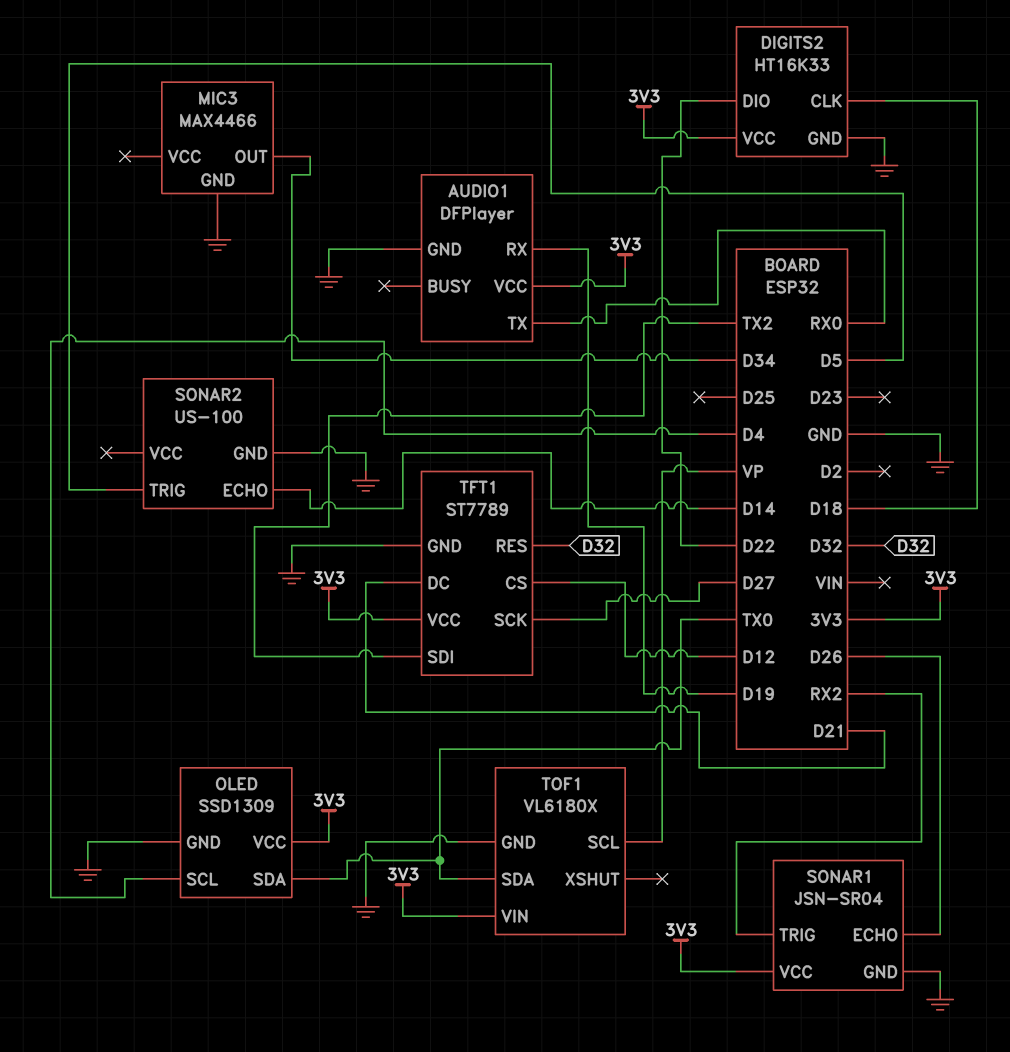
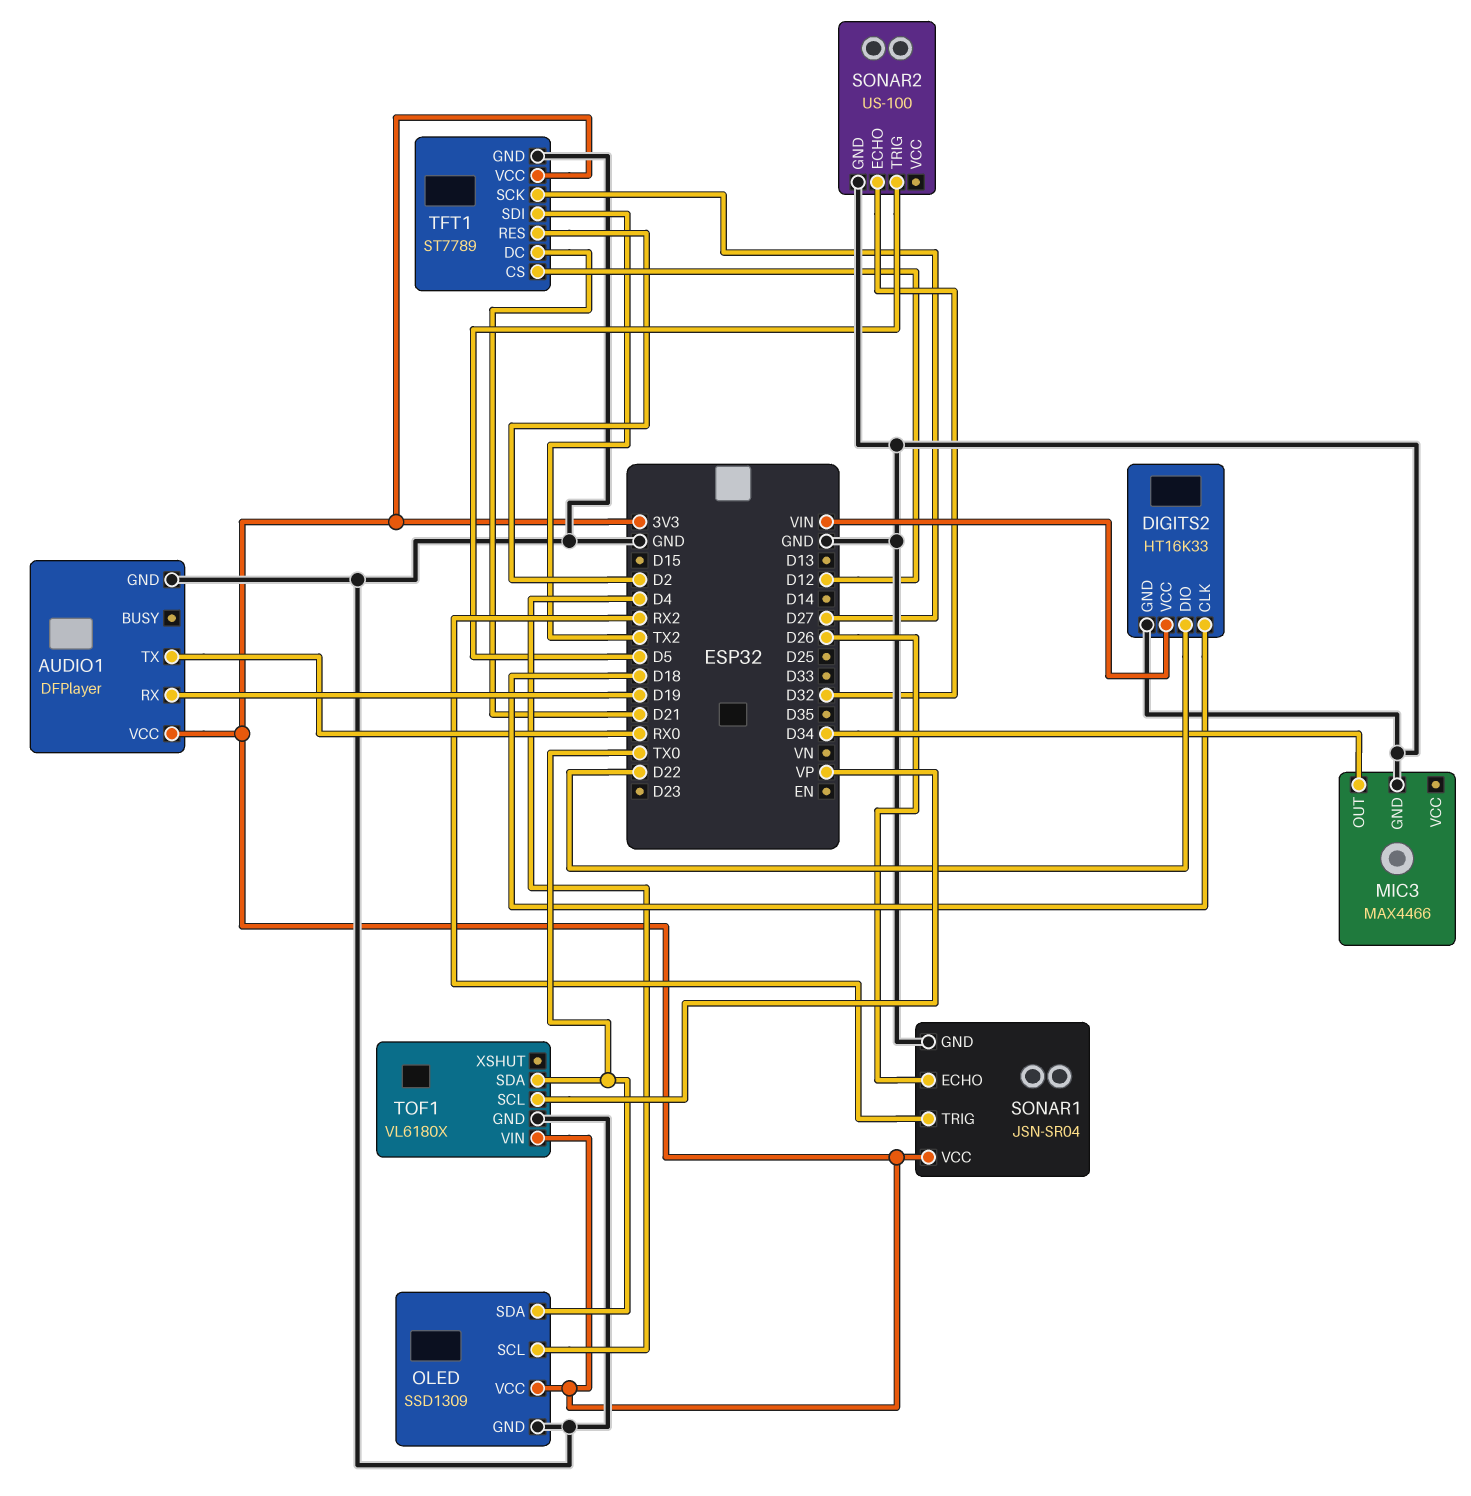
DIGITS2 pin VCC: 3V3 -> VIN
SONAR2 pin ECHO: D14 -> D32
TFT1 pin RES: D32 -> D2

